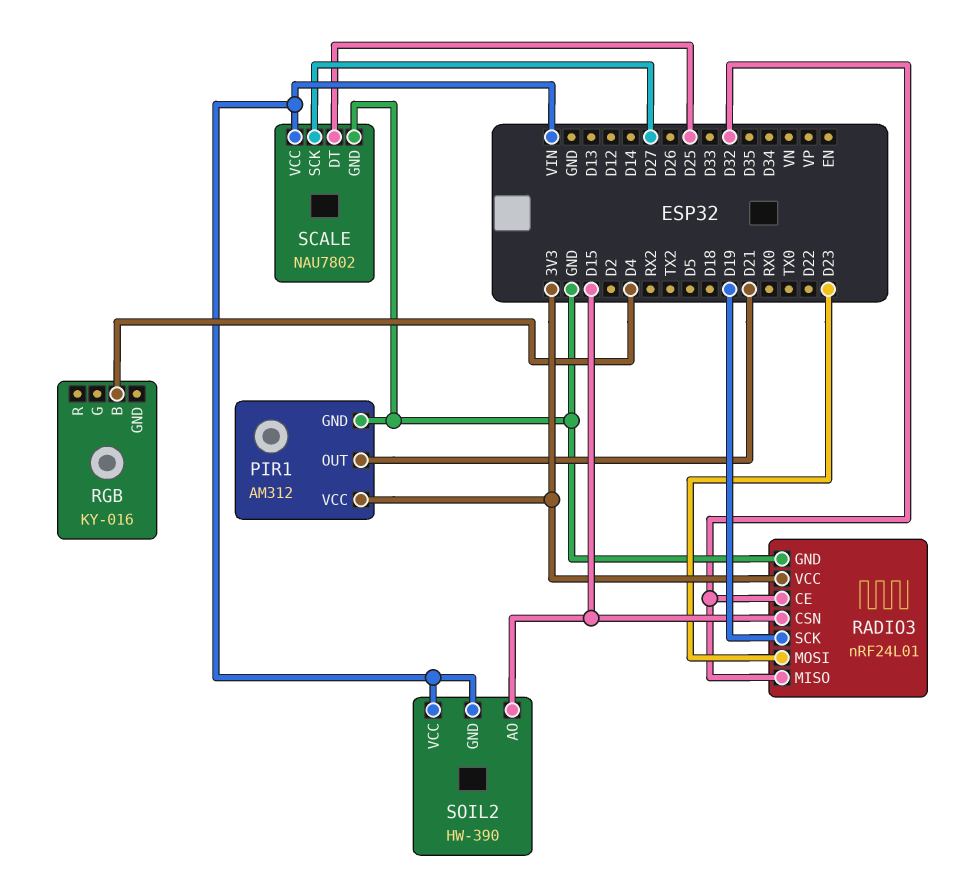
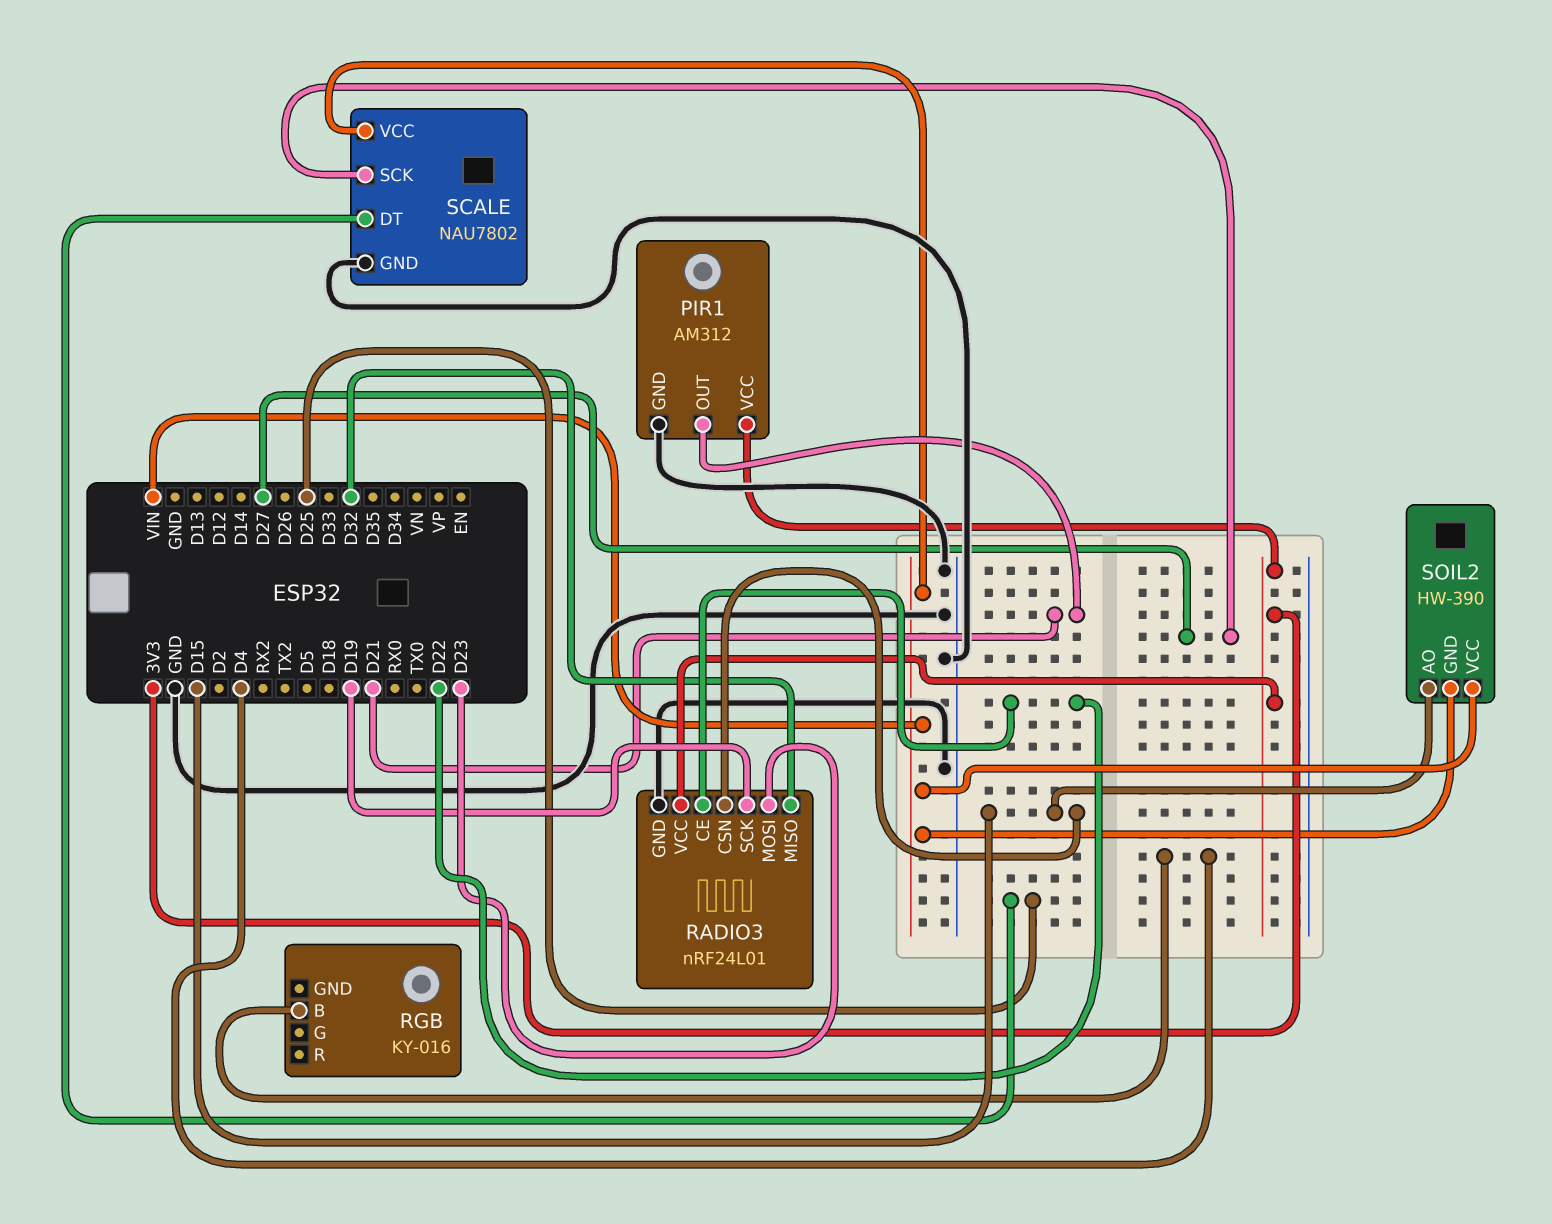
RADIO3 pin CE: D32 -> D22

